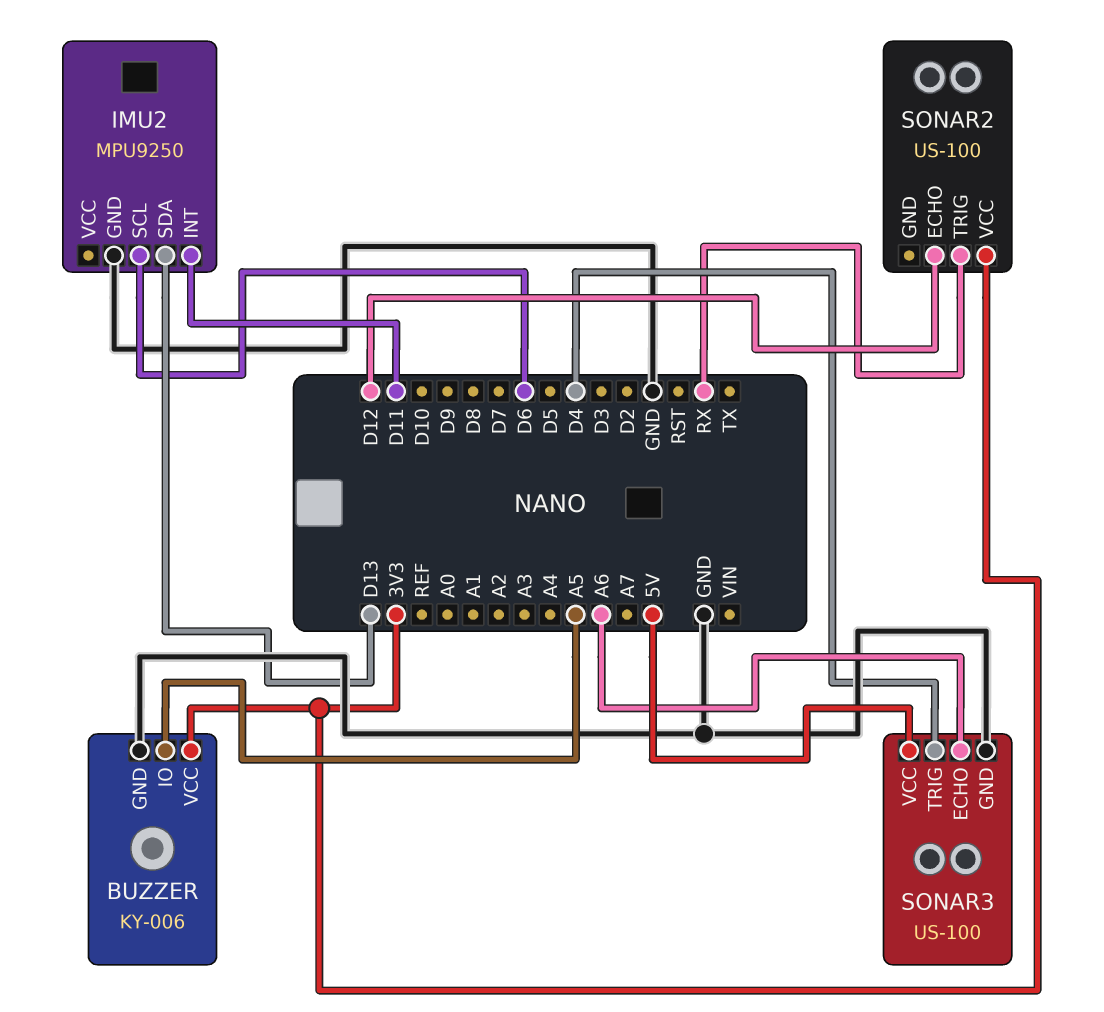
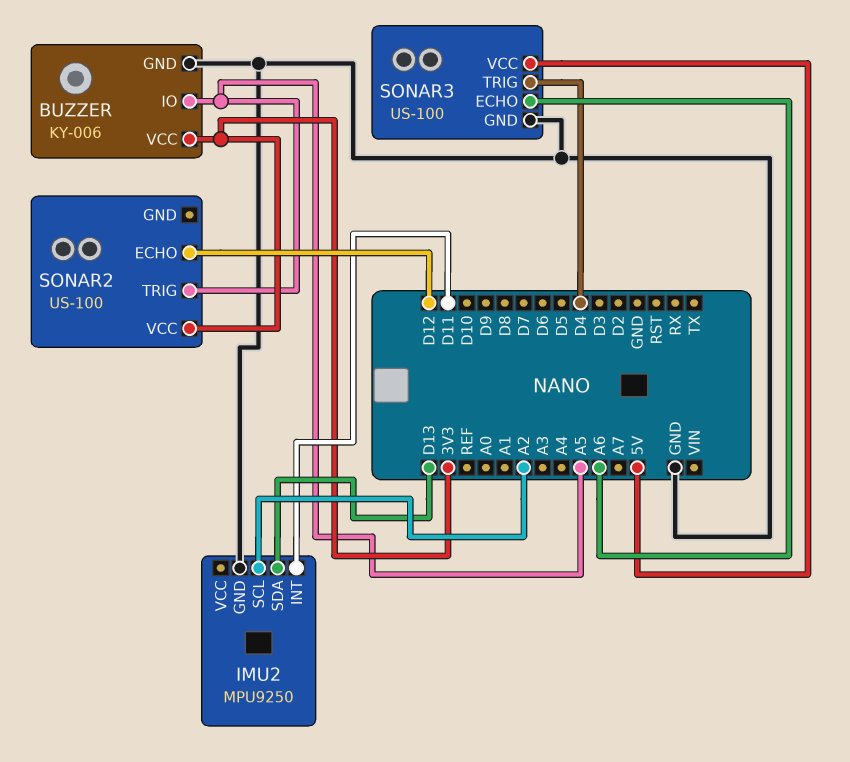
IMU2 pin SCL: D6 -> A2
SONAR2 pin TRIG: RX -> A5

